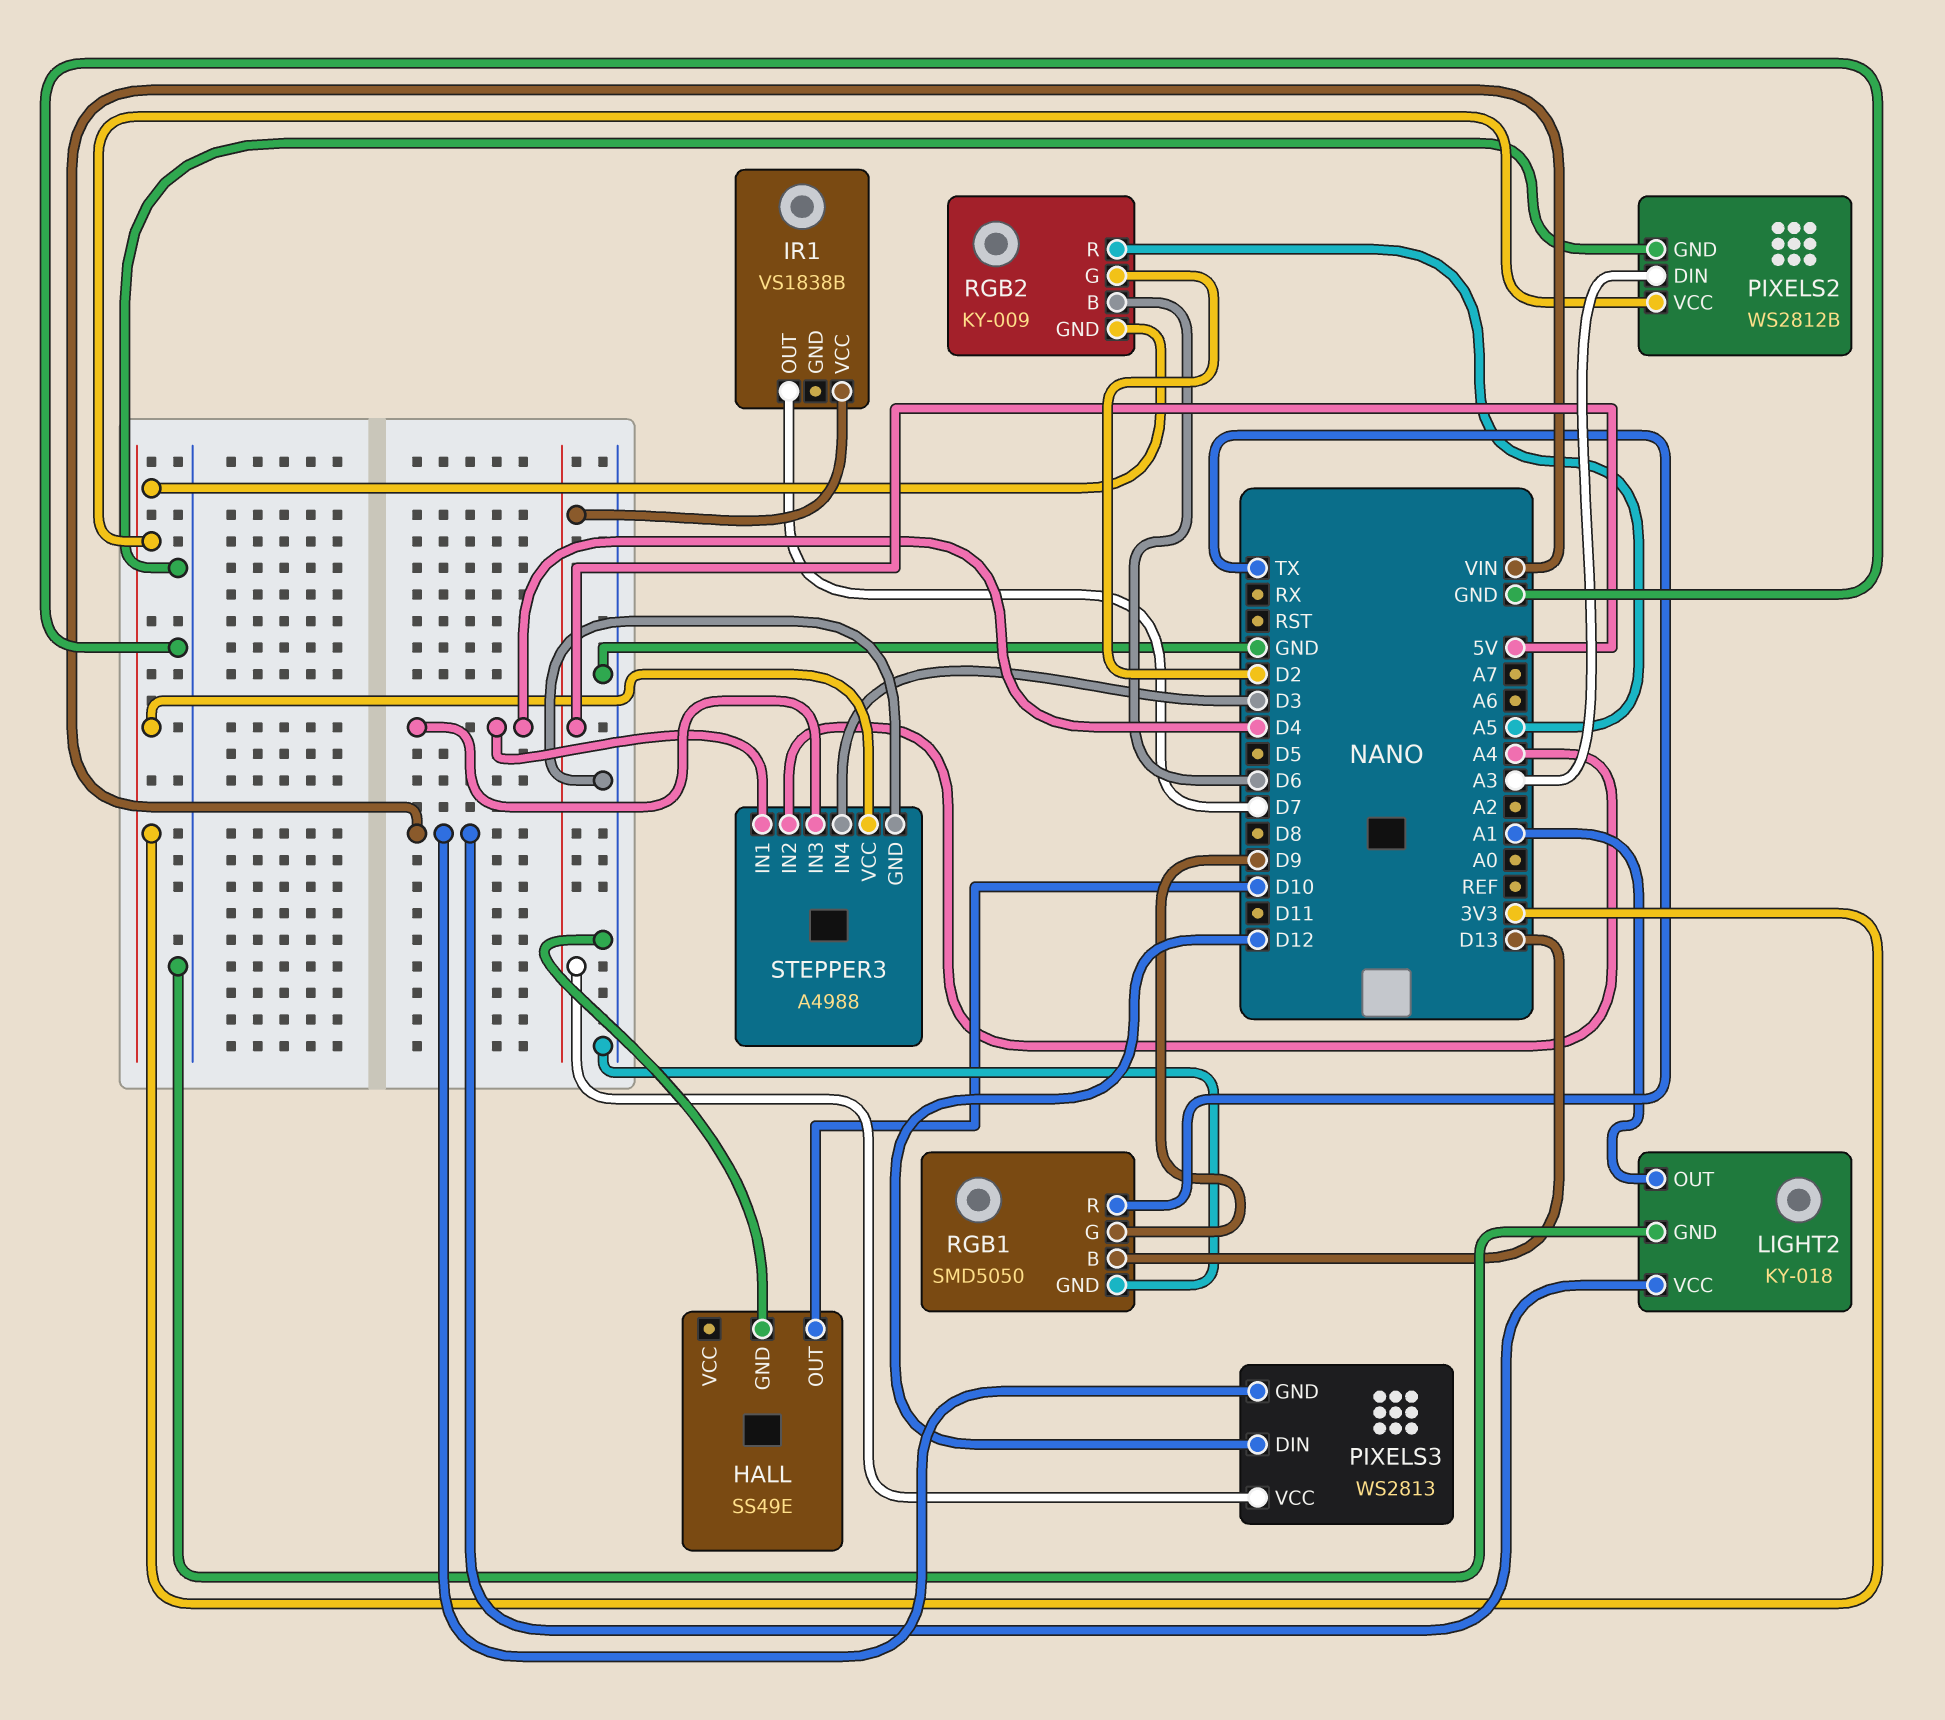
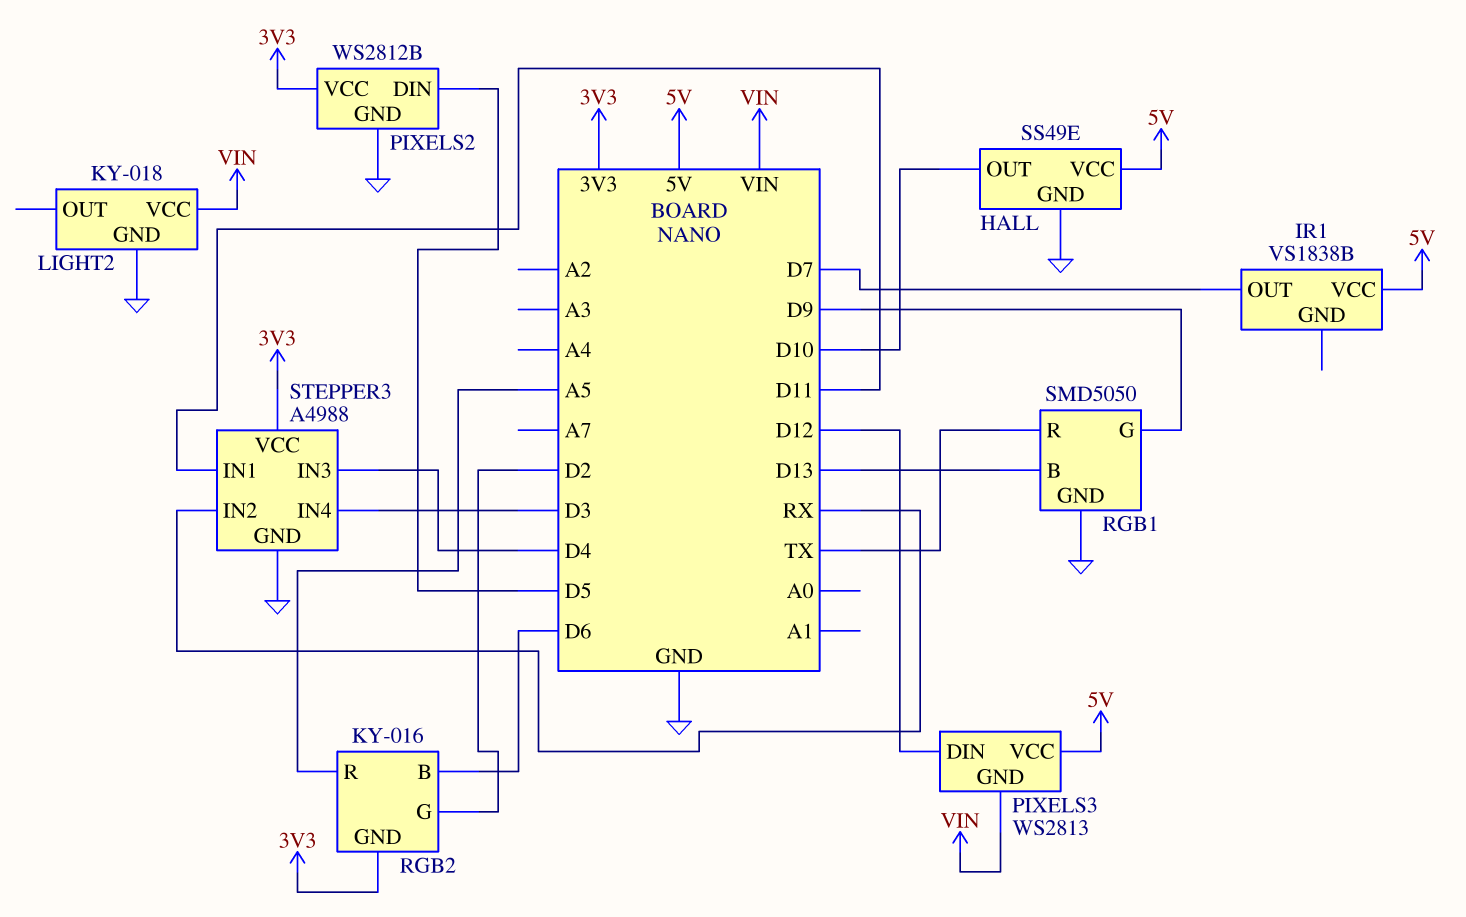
HALL pin VCC: none -> 5V
LIGHT2 pin OUT: A1 -> none
PIXELS2 pin DIN: A3 -> D5
RGB2: KY-009 -> KY-016
STEPPER3 pin IN1: D4 -> D11
STEPPER3 pin IN2: A4 -> RX

